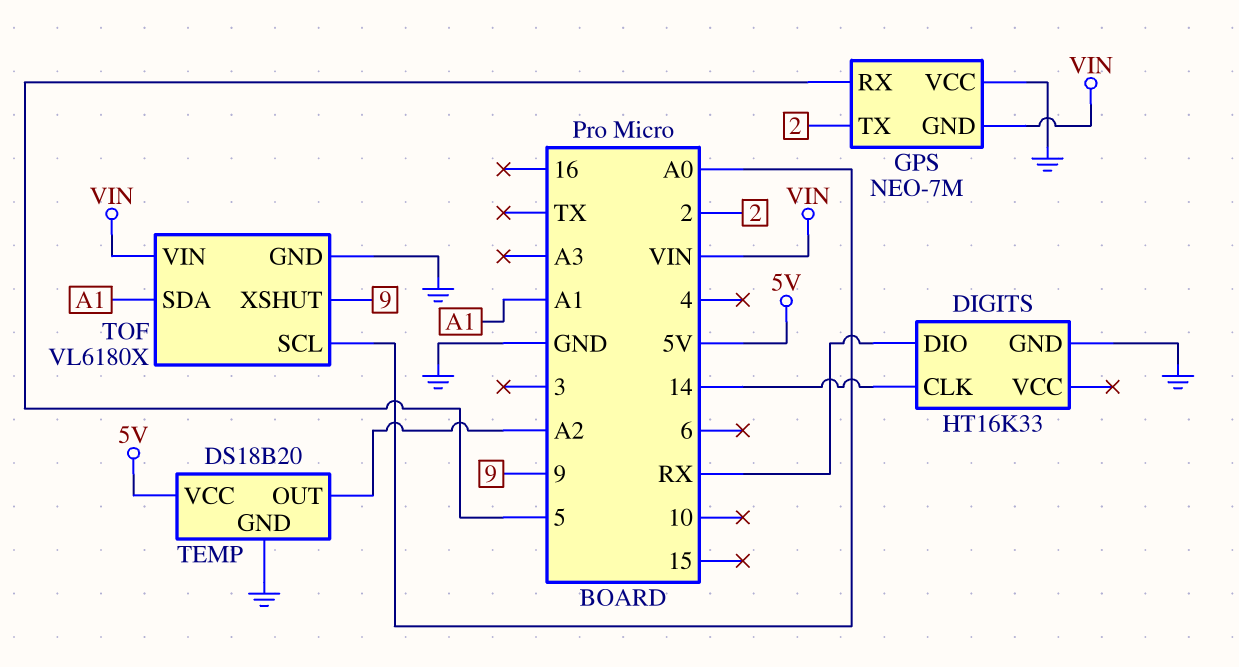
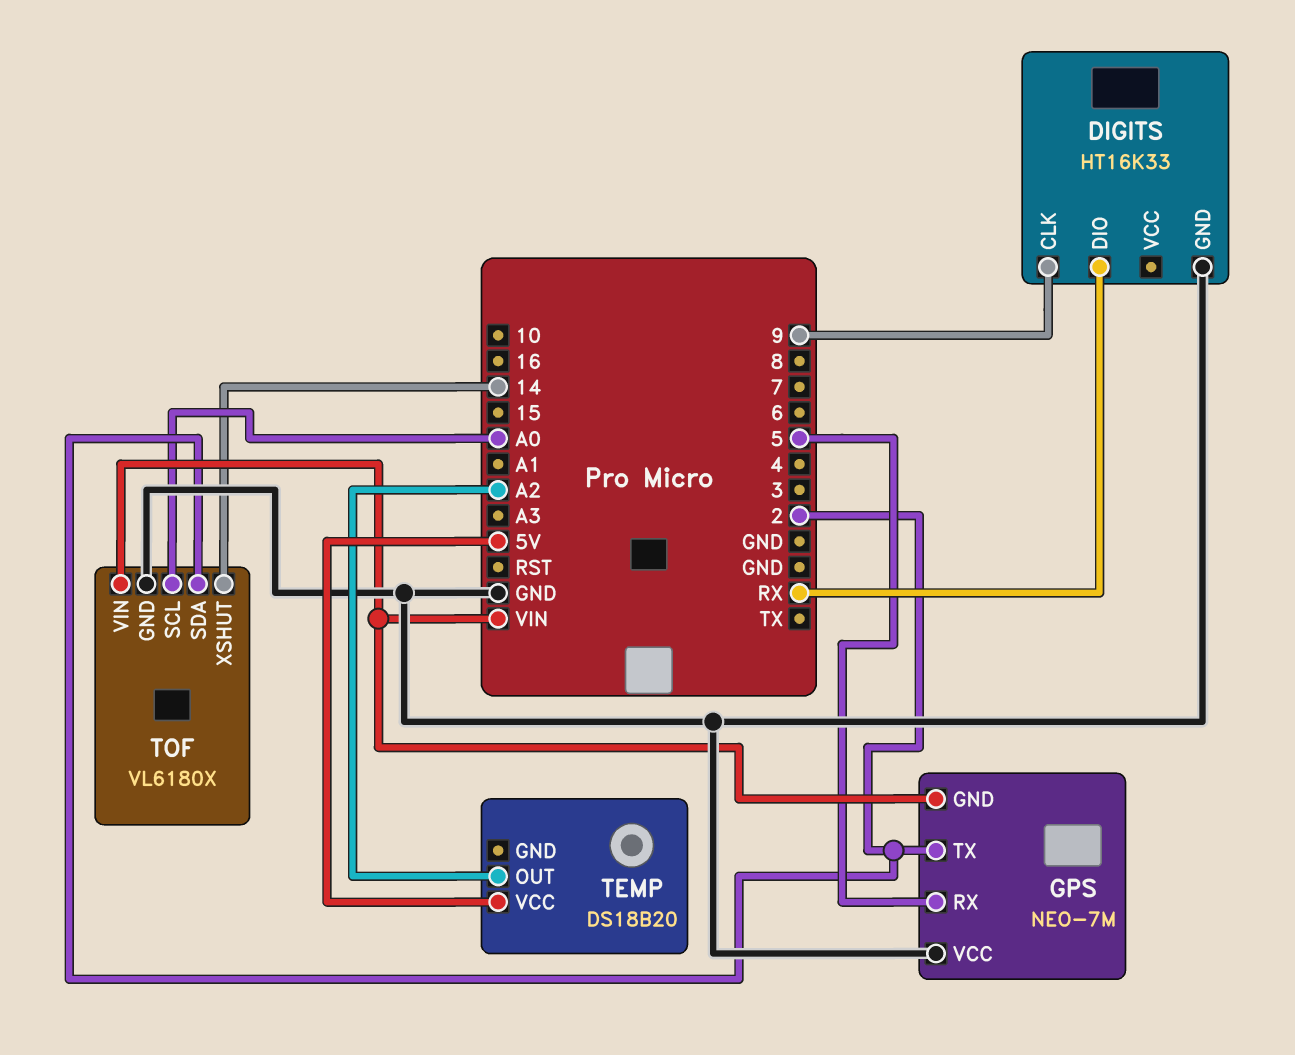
DIGITS pin CLK: 14 -> 9
TEMP pin GND: GND -> none
TOF pin SDA: A1 -> 2
TOF pin XSHUT: 9 -> 14

